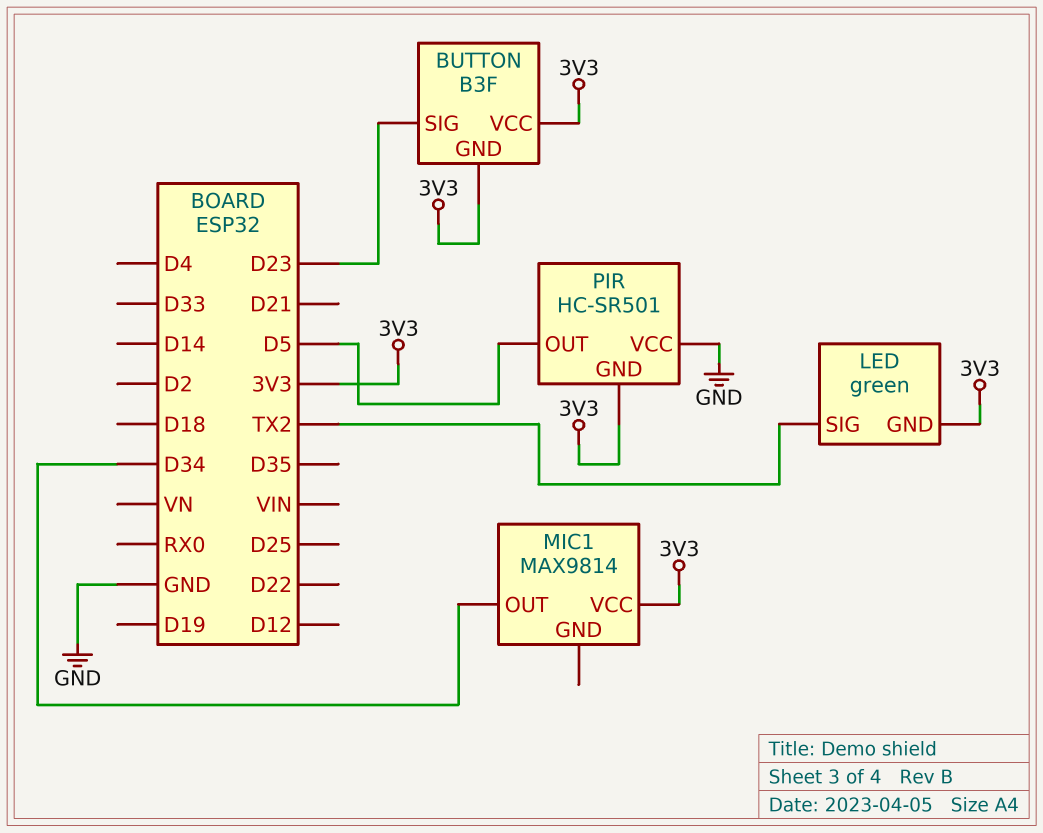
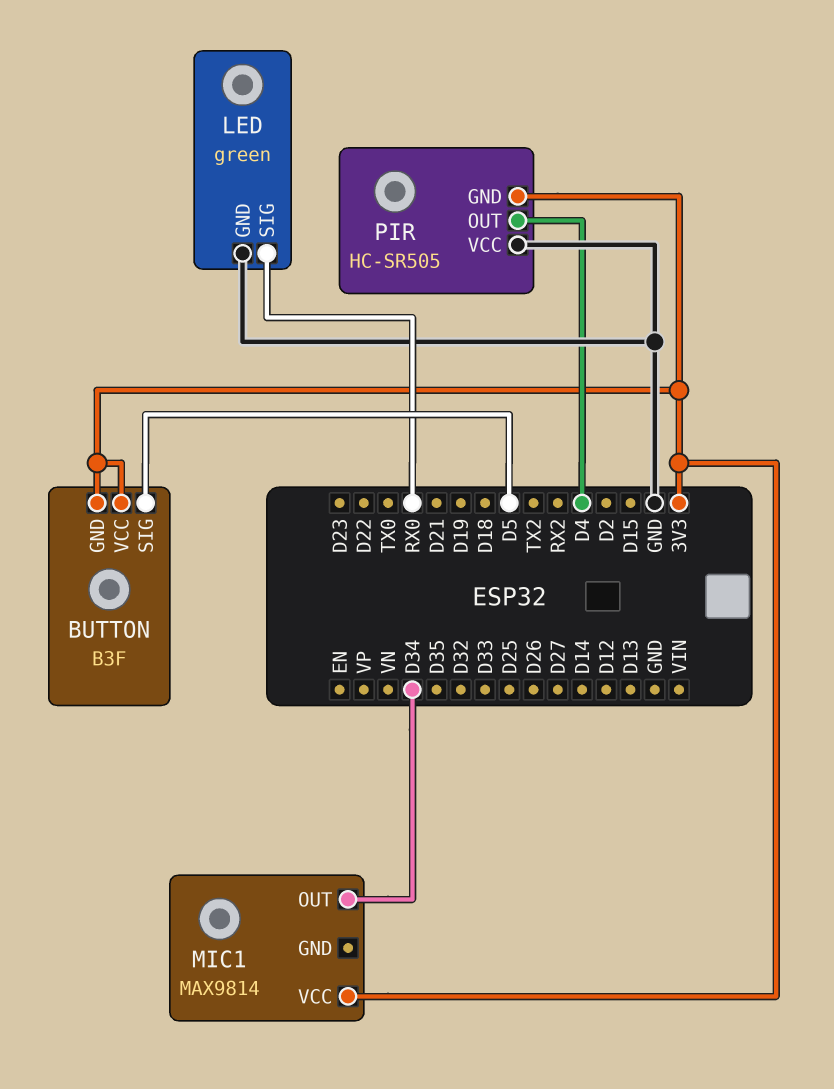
BUTTON pin SIG: D23 -> D5
LED pin GND: 3V3 -> GND
LED pin SIG: TX2 -> RX0
PIR: HC-SR501 -> HC-SR505
PIR pin OUT: D5 -> D4

